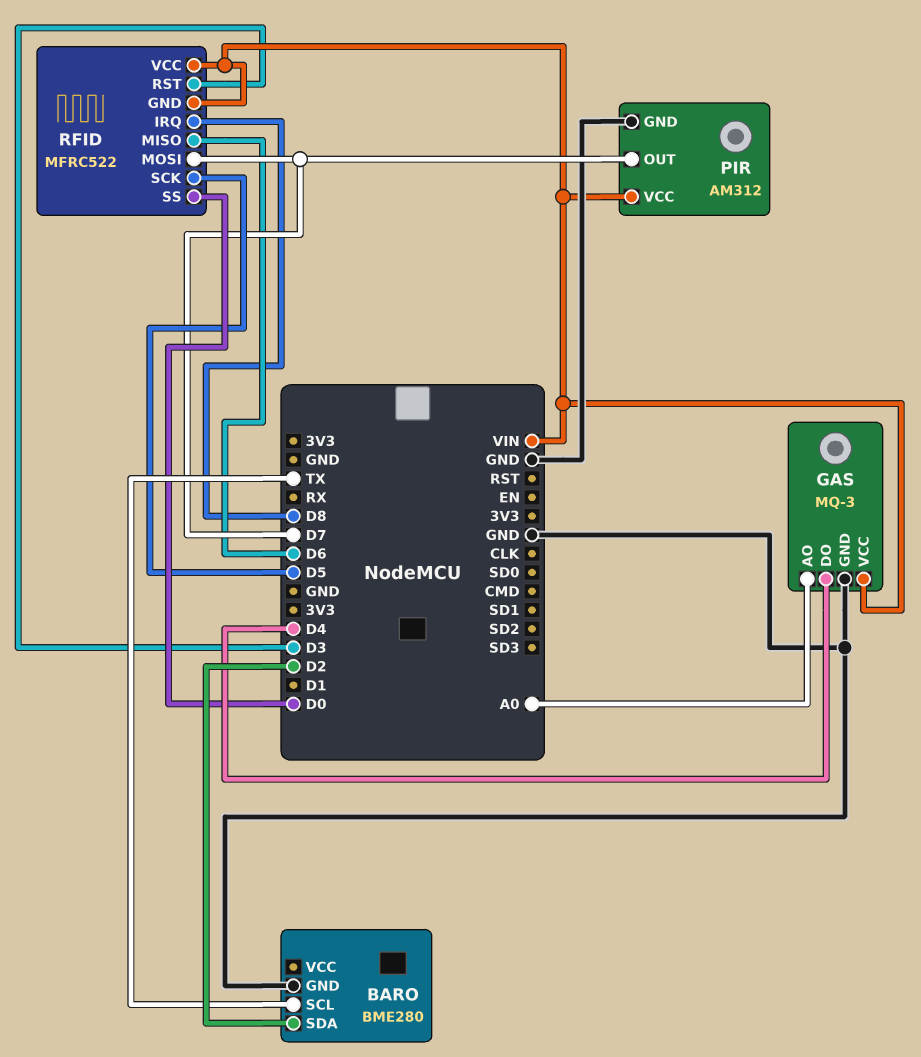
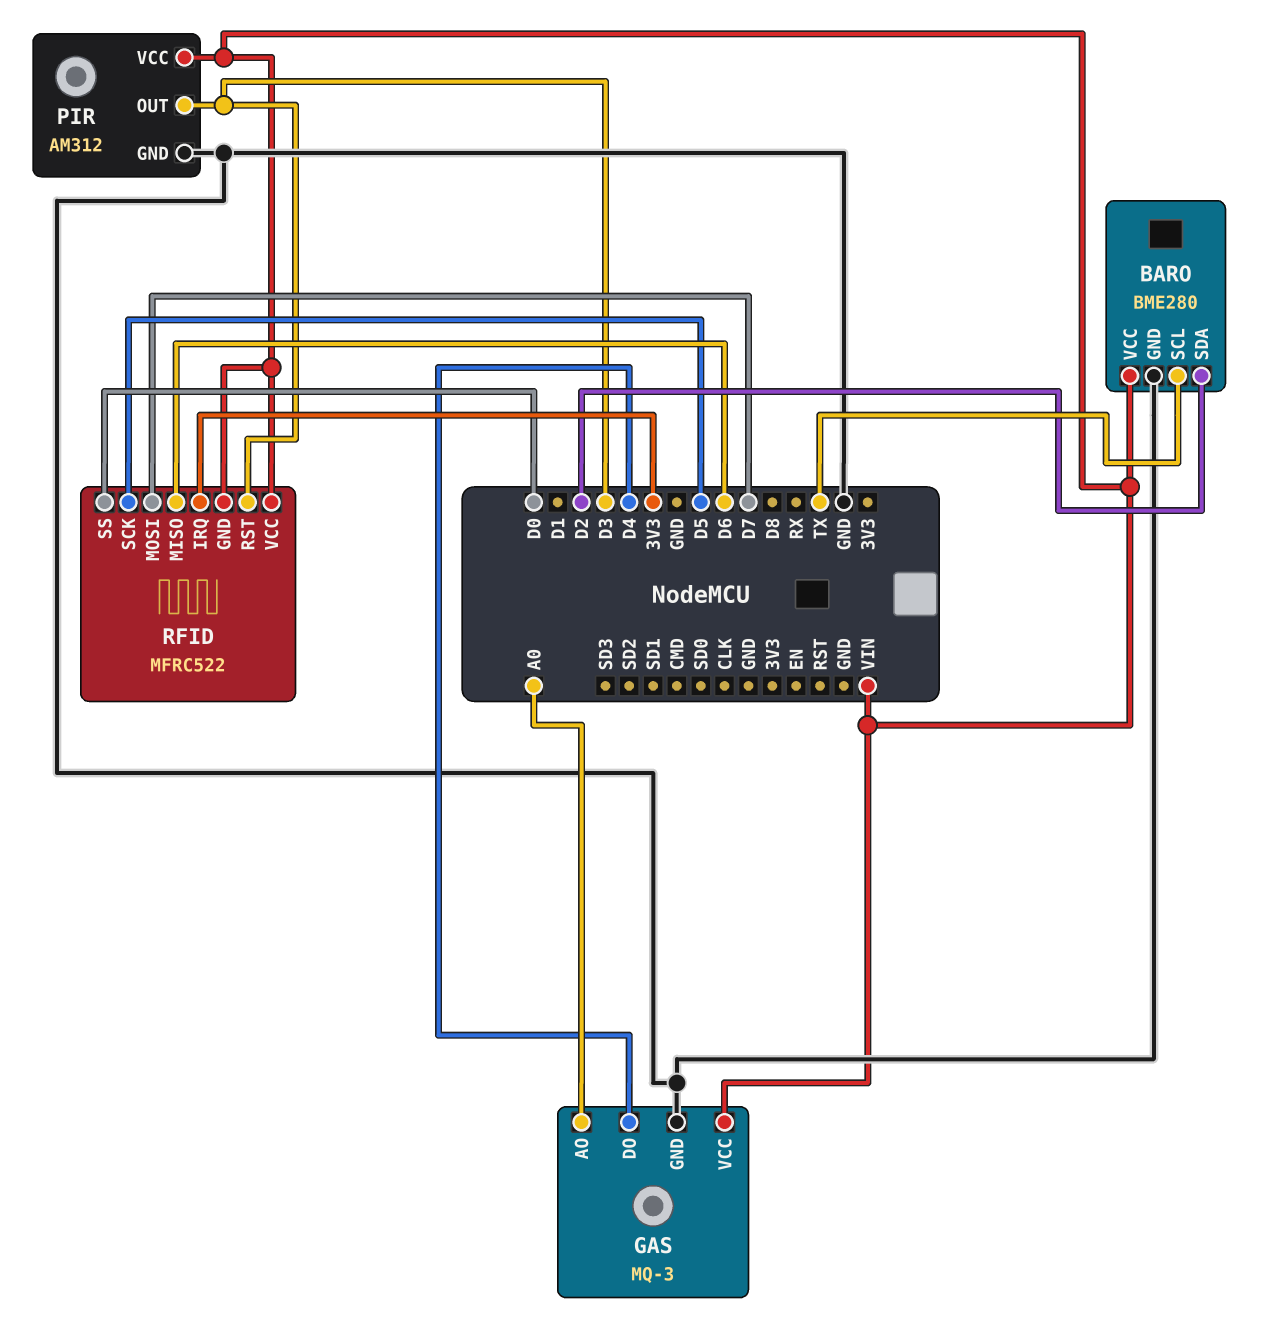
BARO pin VCC: none -> VIN
PIR pin OUT: D7 -> D3
RFID pin IRQ: D8 -> 3V3

